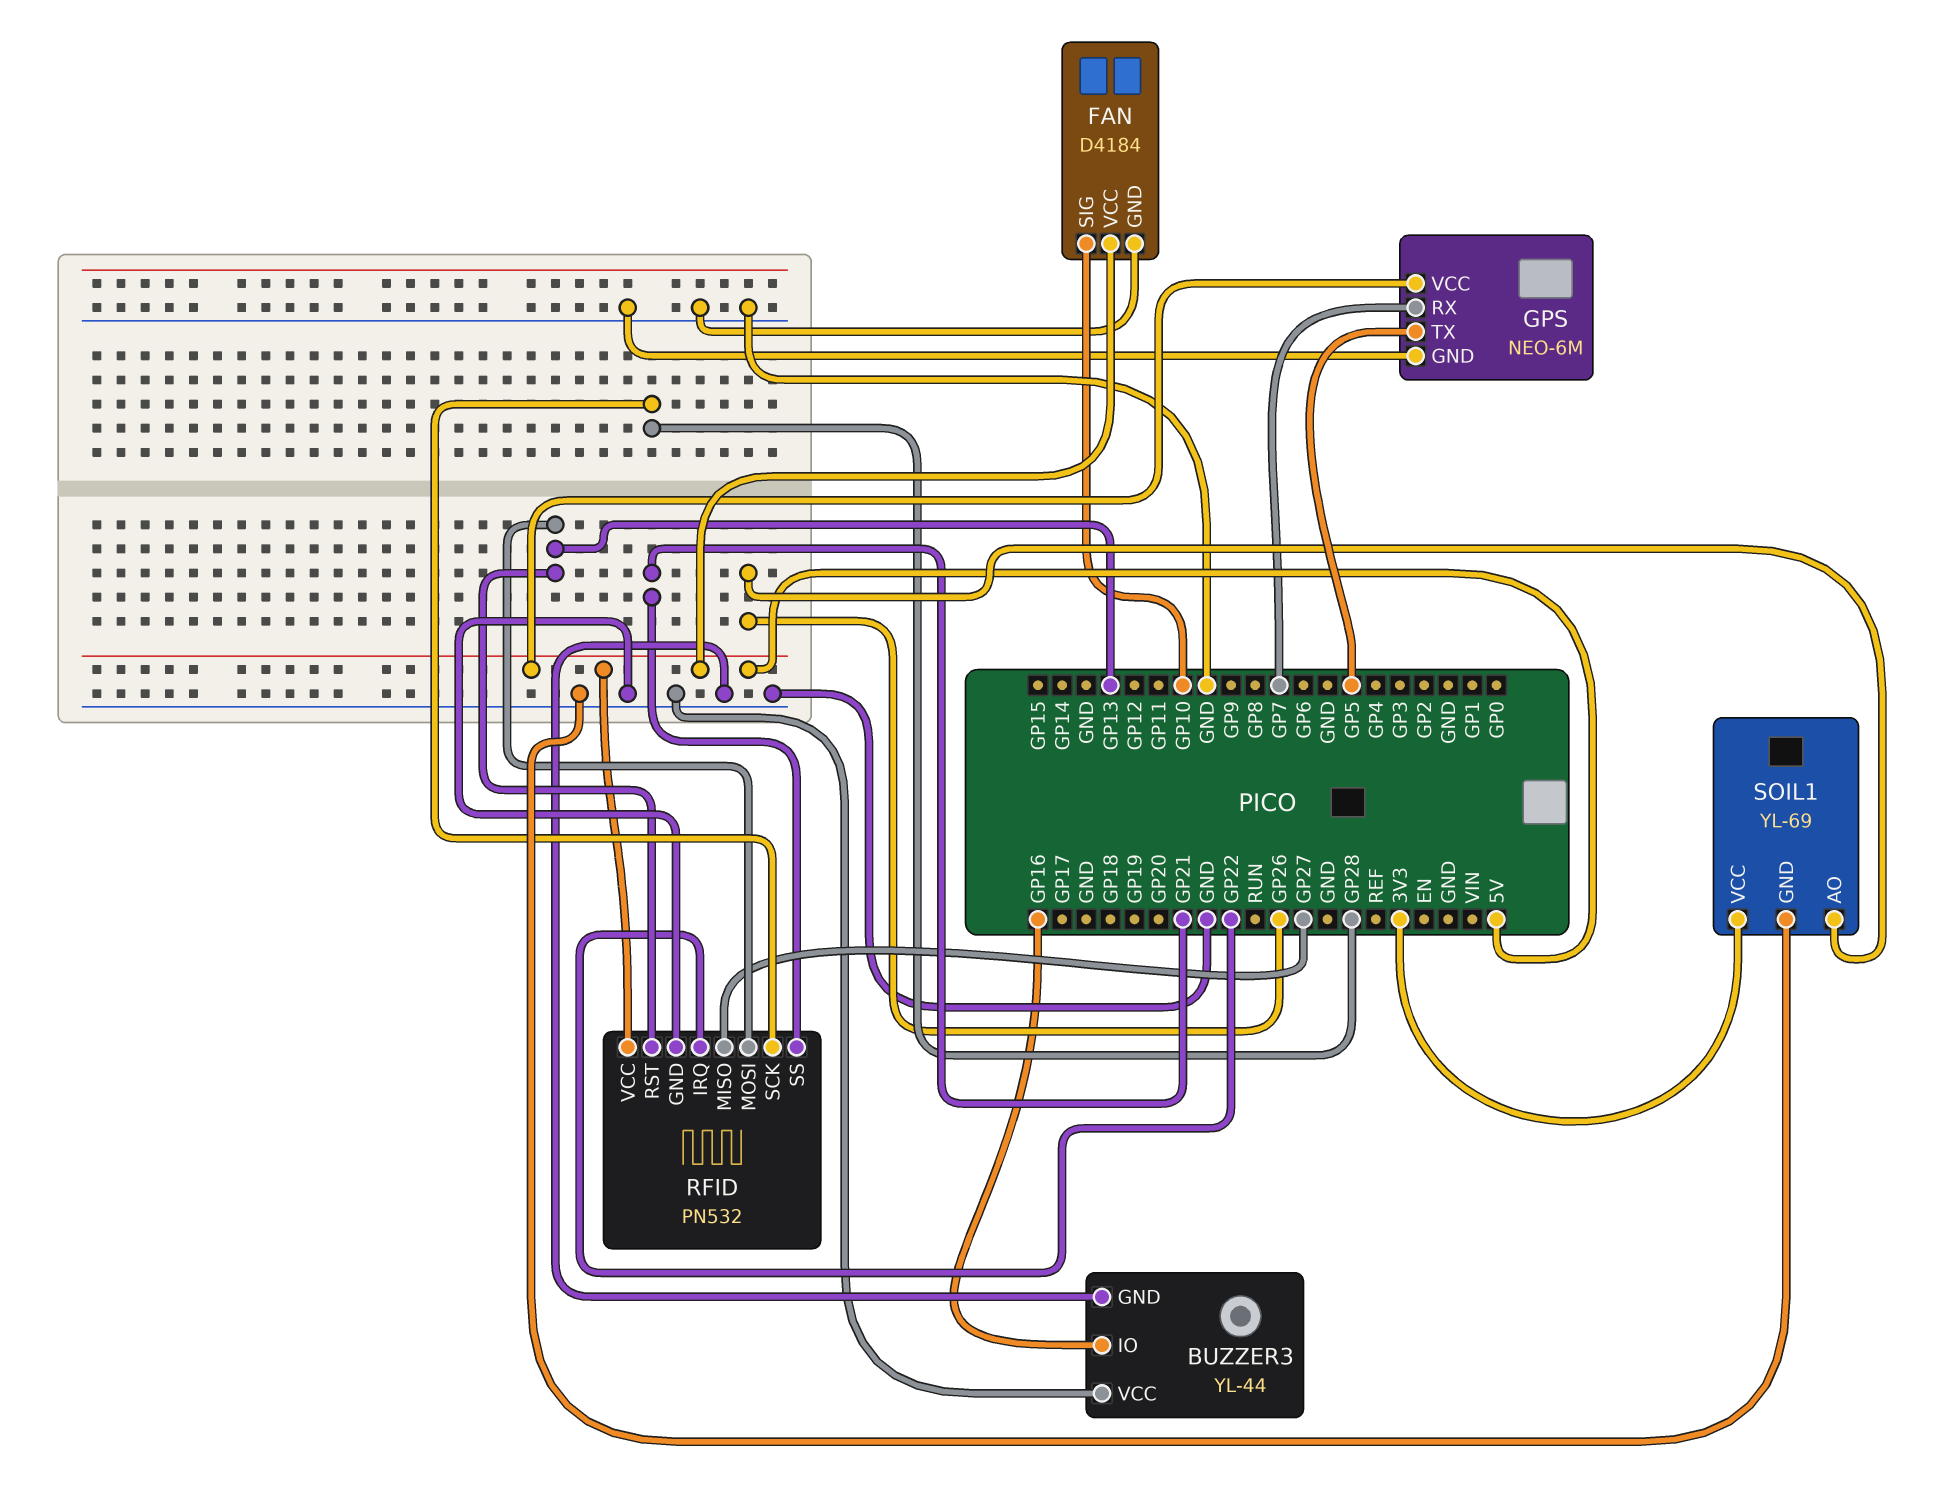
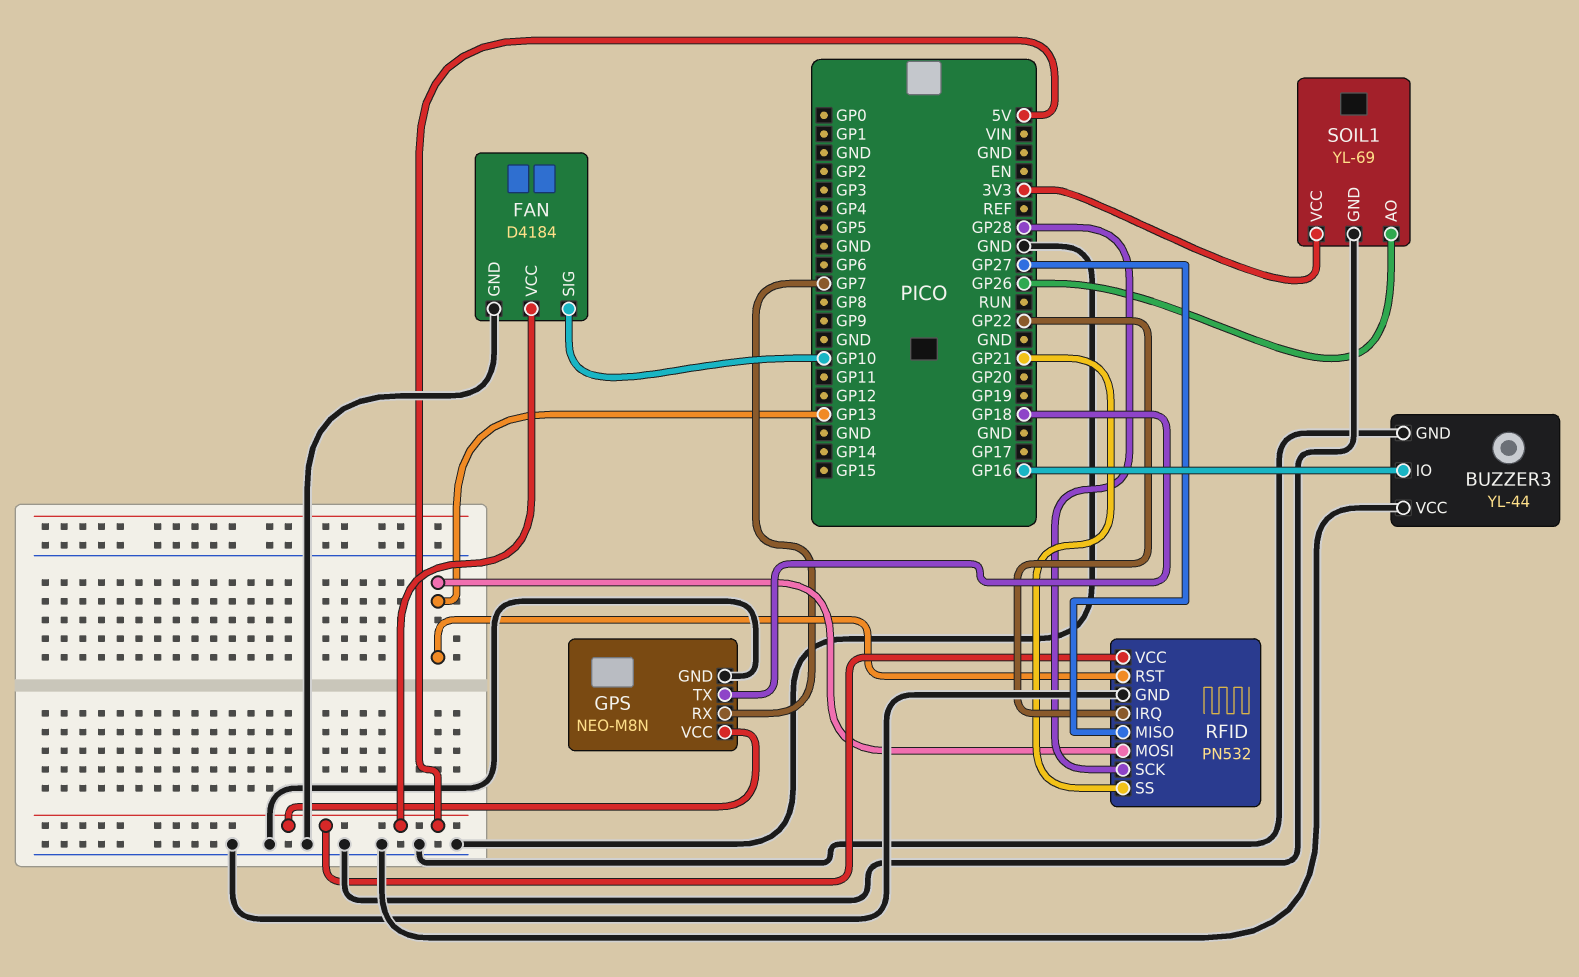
GPS: NEO-6M -> NEO-M8N
GPS pin TX: GP5 -> GP18

